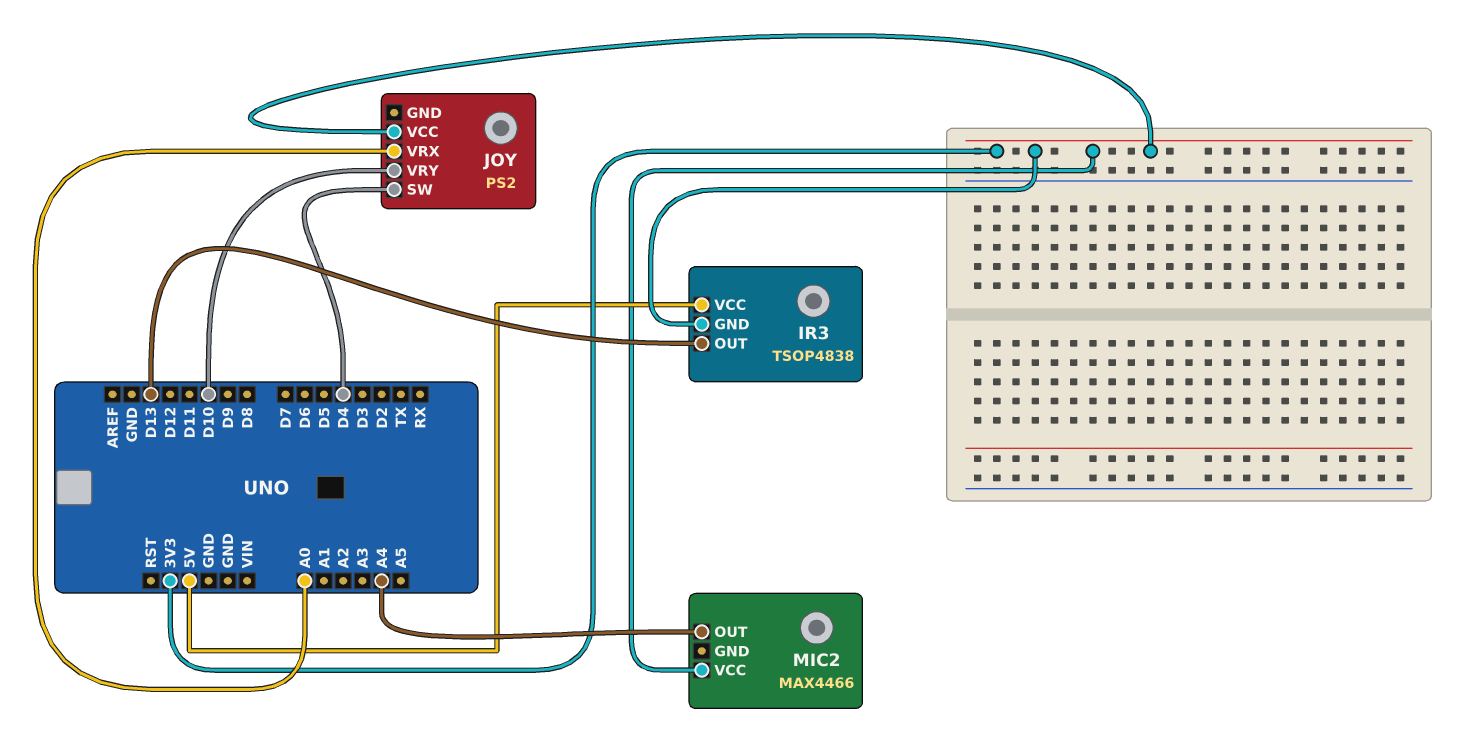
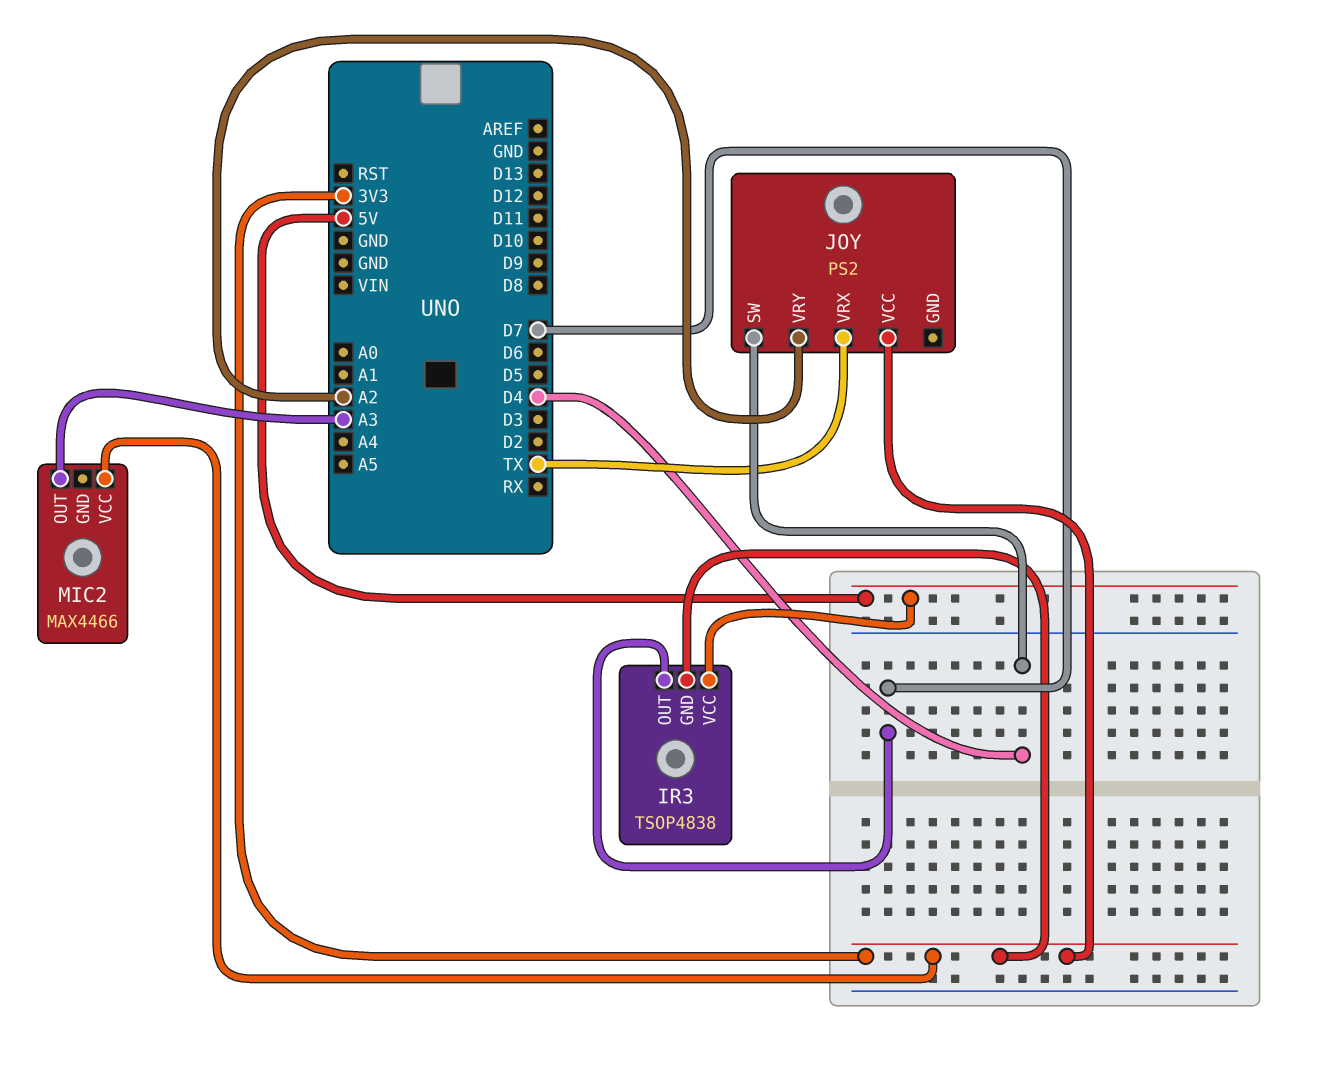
IR3 pin OUT: D13 -> D7
JOY pin VRX: A0 -> TX
JOY pin VRY: D10 -> A2
MIC2 pin OUT: A4 -> A3

